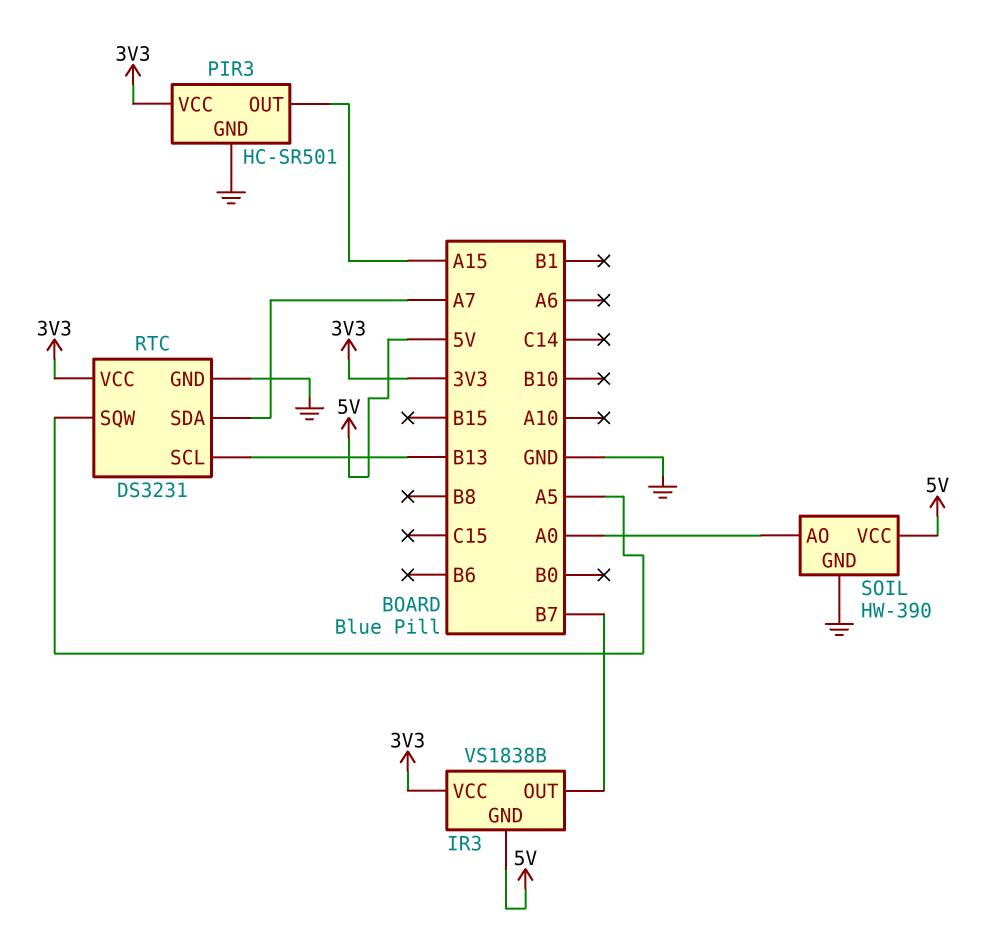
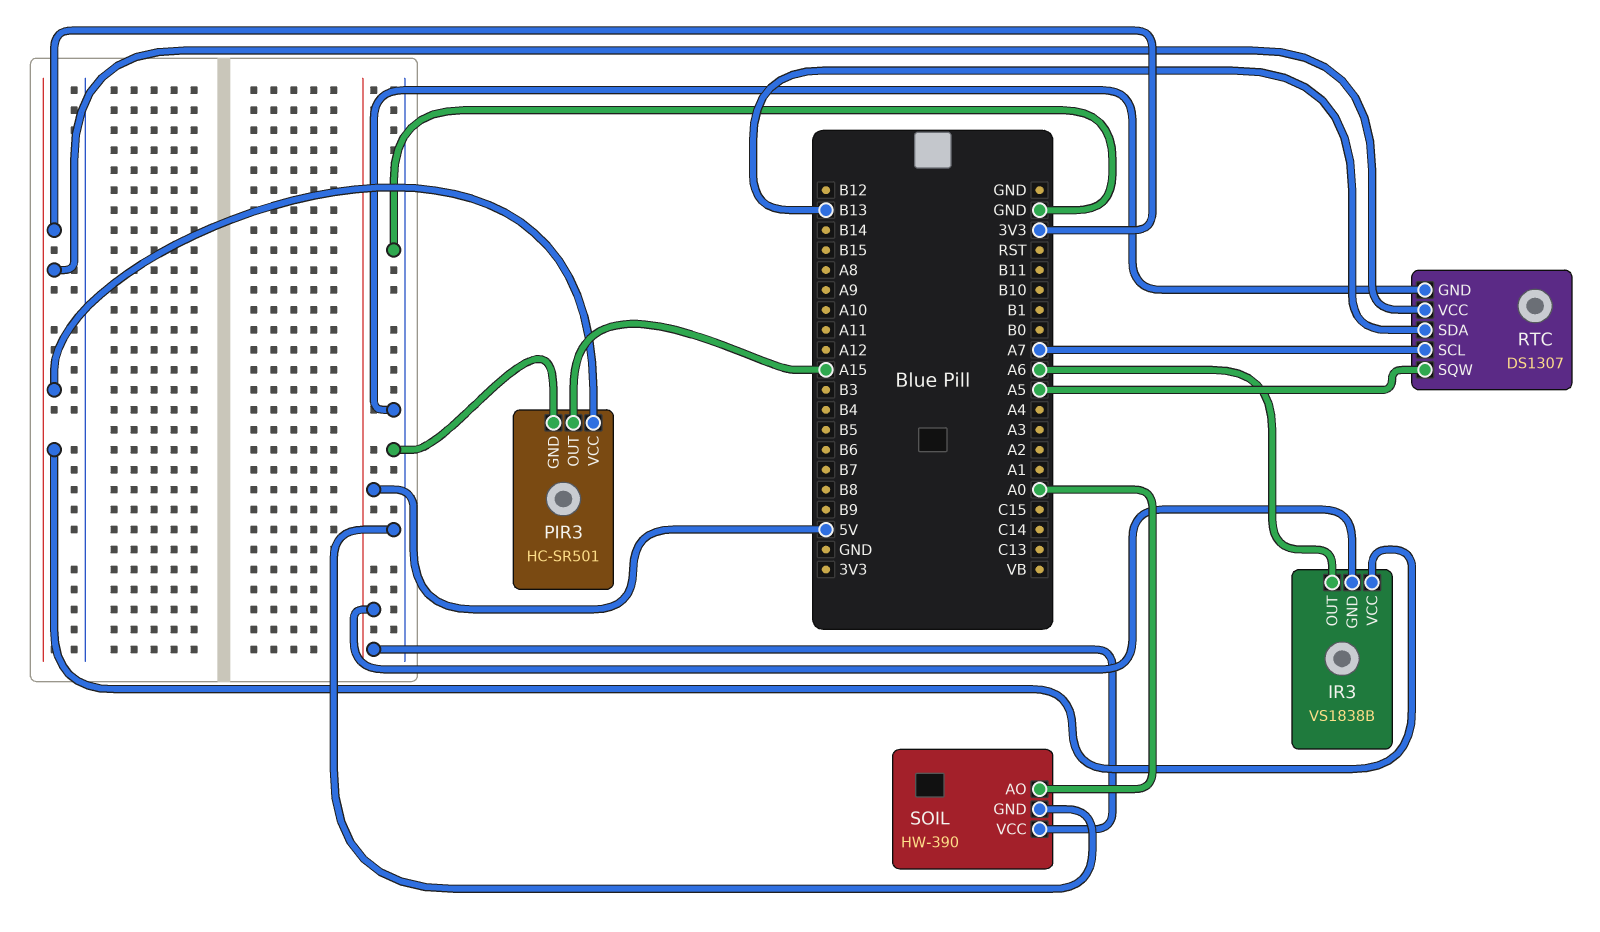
IR3 pin OUT: B7 -> A6
RTC: DS3231 -> DS1307
RTC pin SCL: B13 -> A7
RTC pin SDA: A7 -> B13

